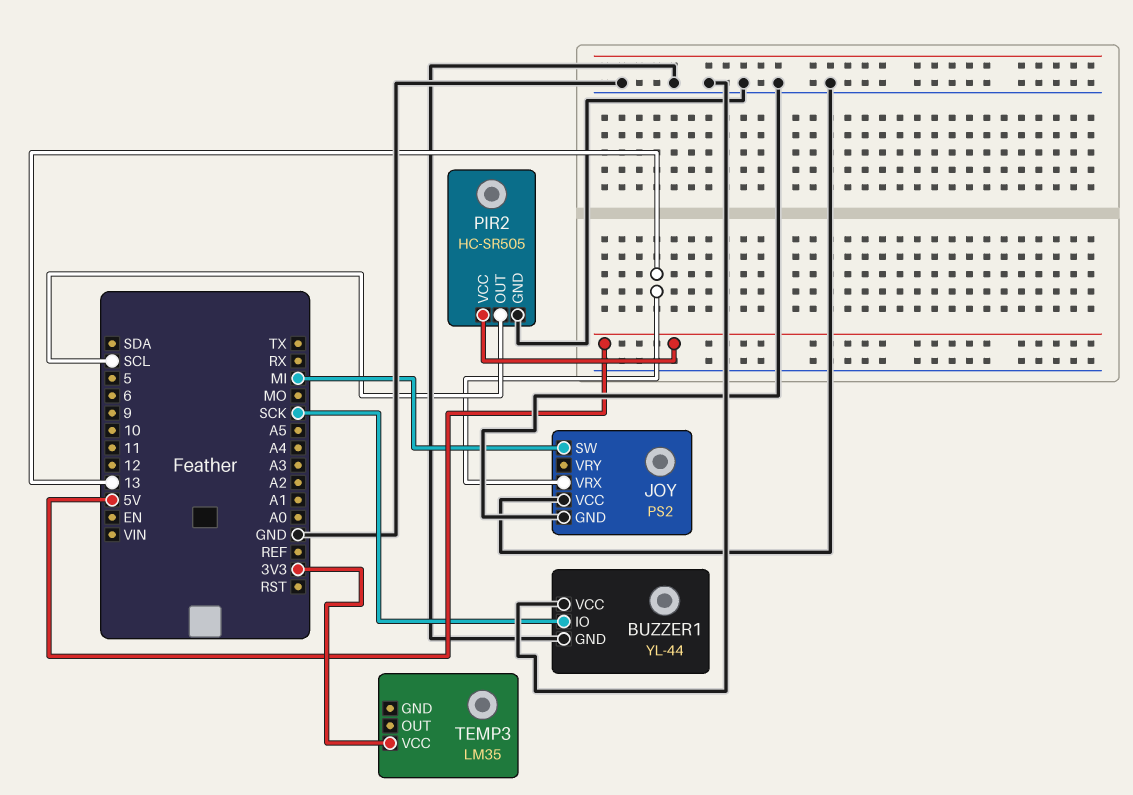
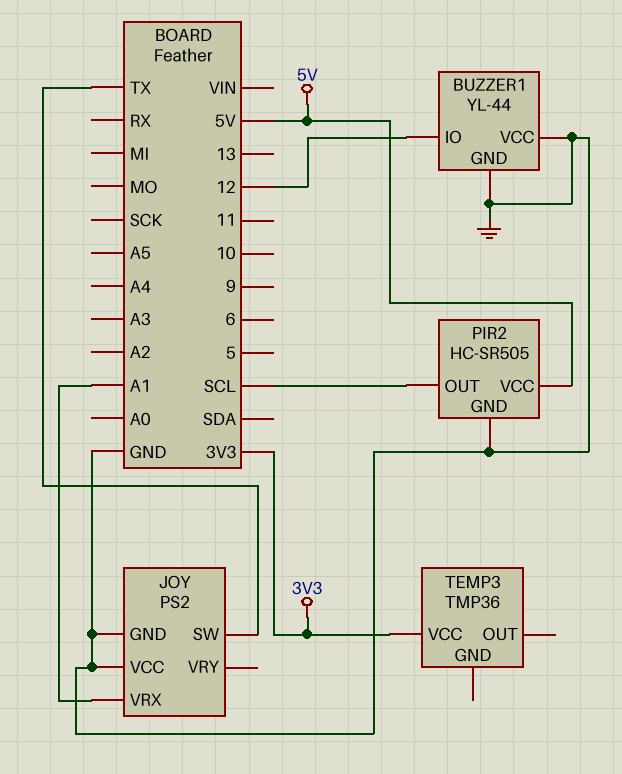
BUZZER1 pin IO: SCK -> 12
JOY pin SW: MI -> TX
JOY pin VRX: 13 -> A1
TEMP3: LM35 -> TMP36

